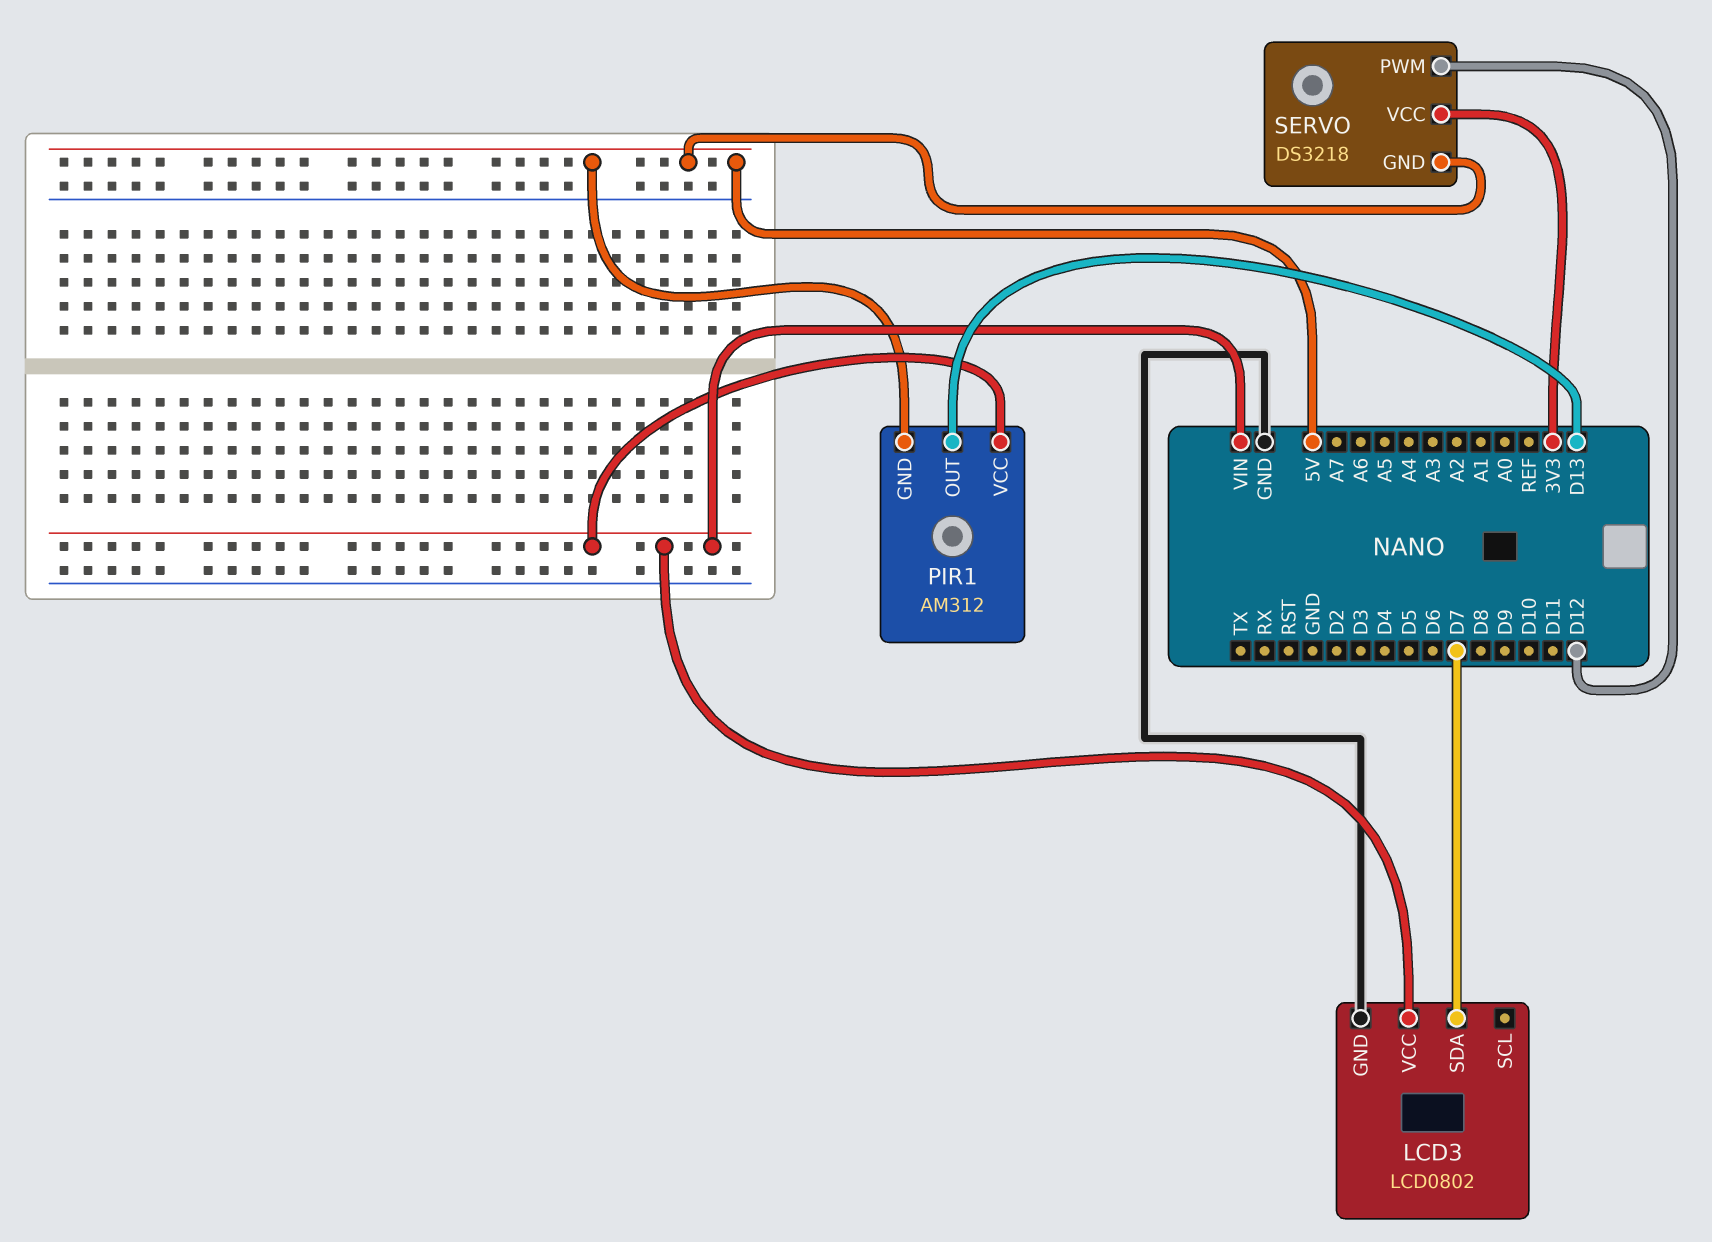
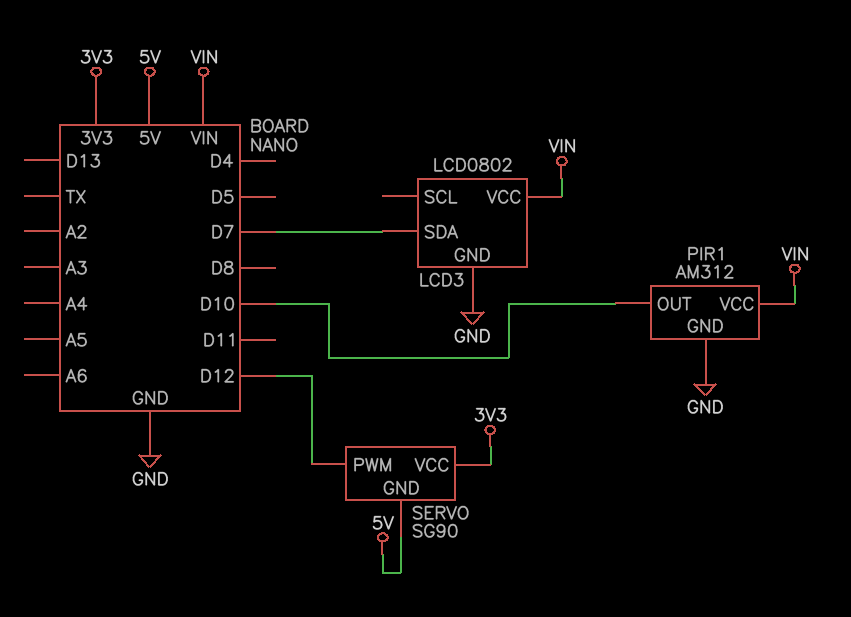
PIR1 pin GND: 5V -> GND
PIR1 pin OUT: D13 -> D10
SERVO: DS3218 -> SG90

